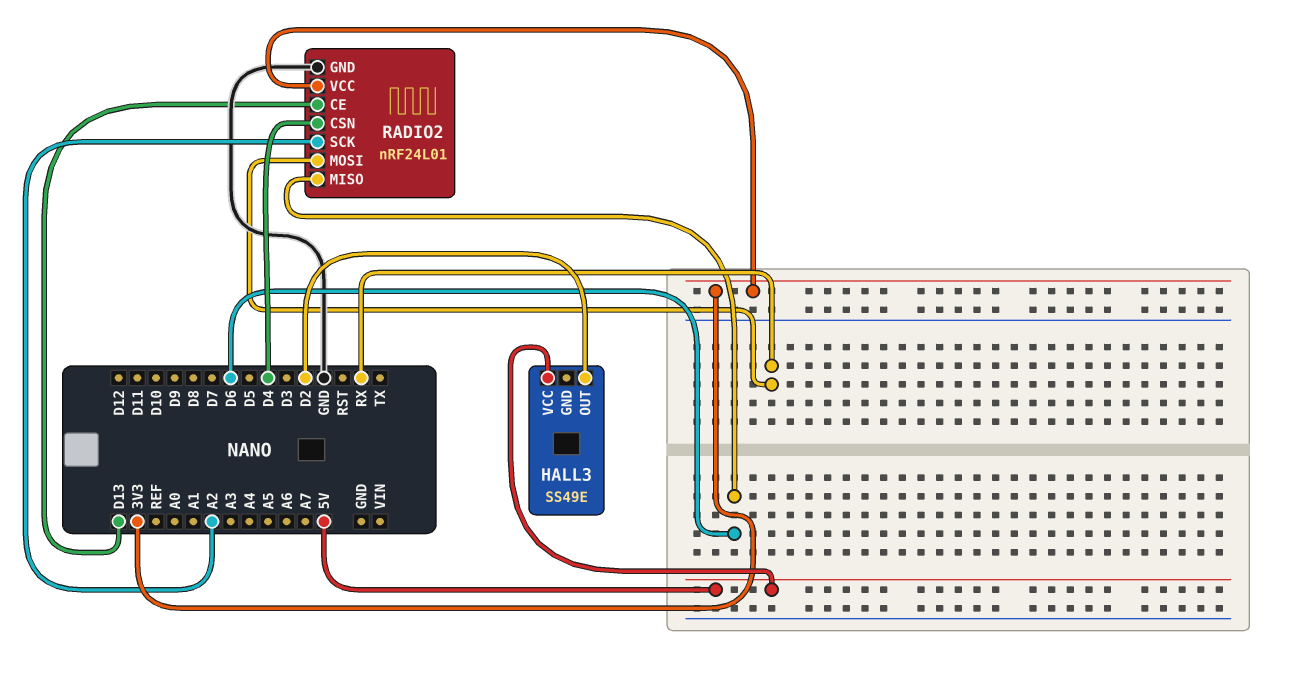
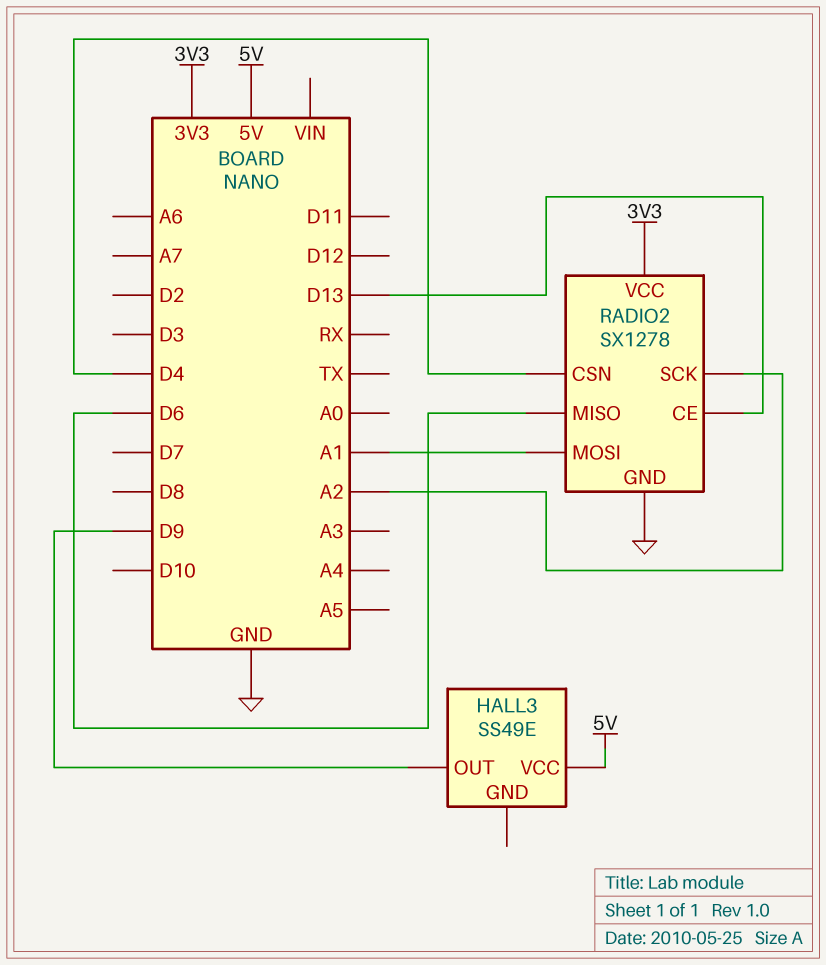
HALL3 pin OUT: D2 -> D9
RADIO2: nRF24L01 -> SX1278
RADIO2 pin MOSI: RX -> A1

